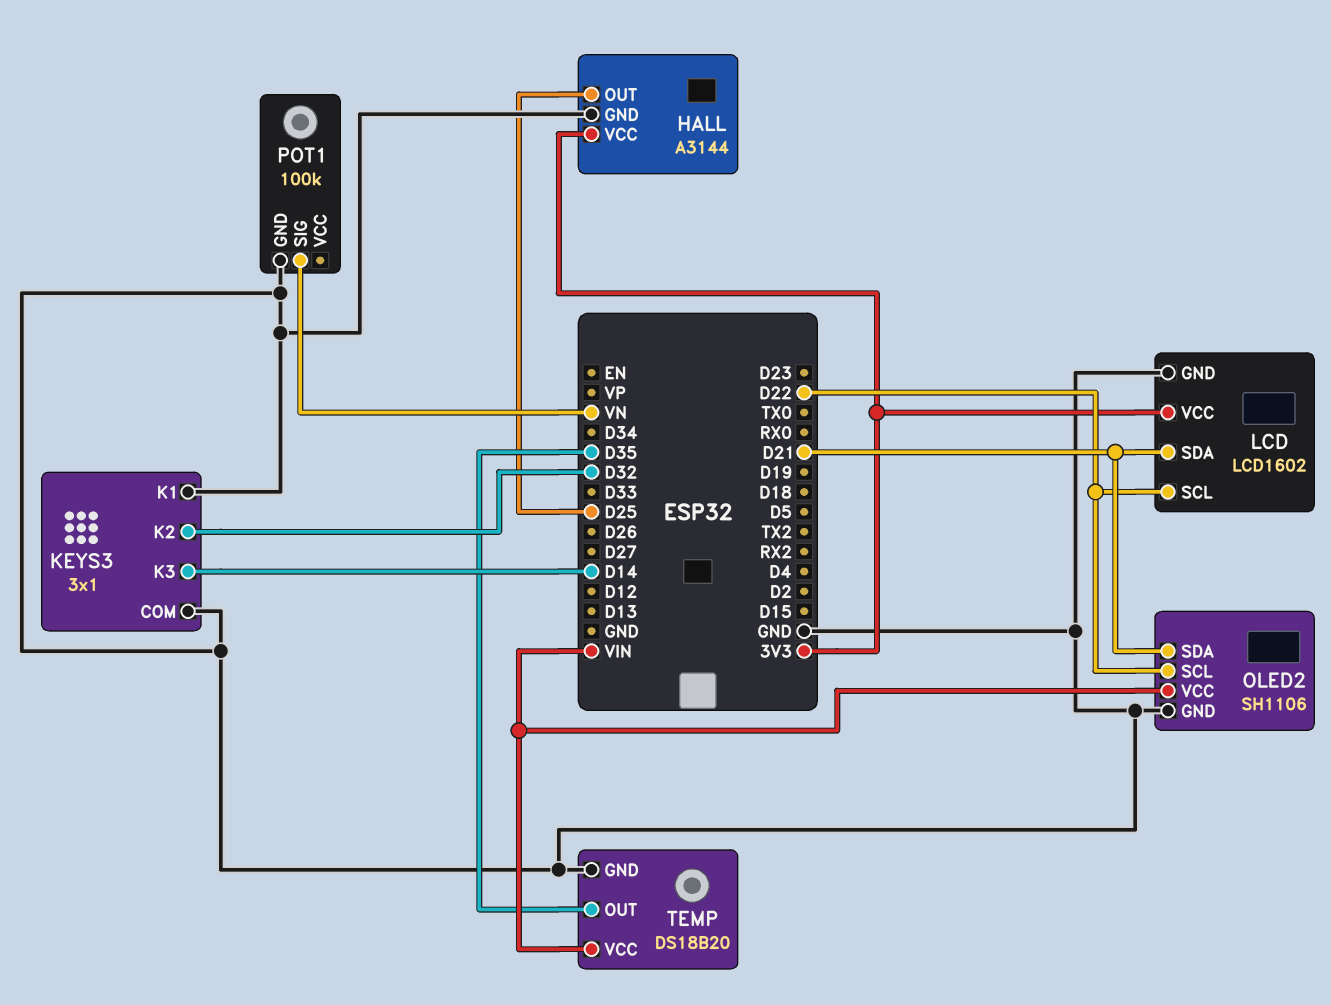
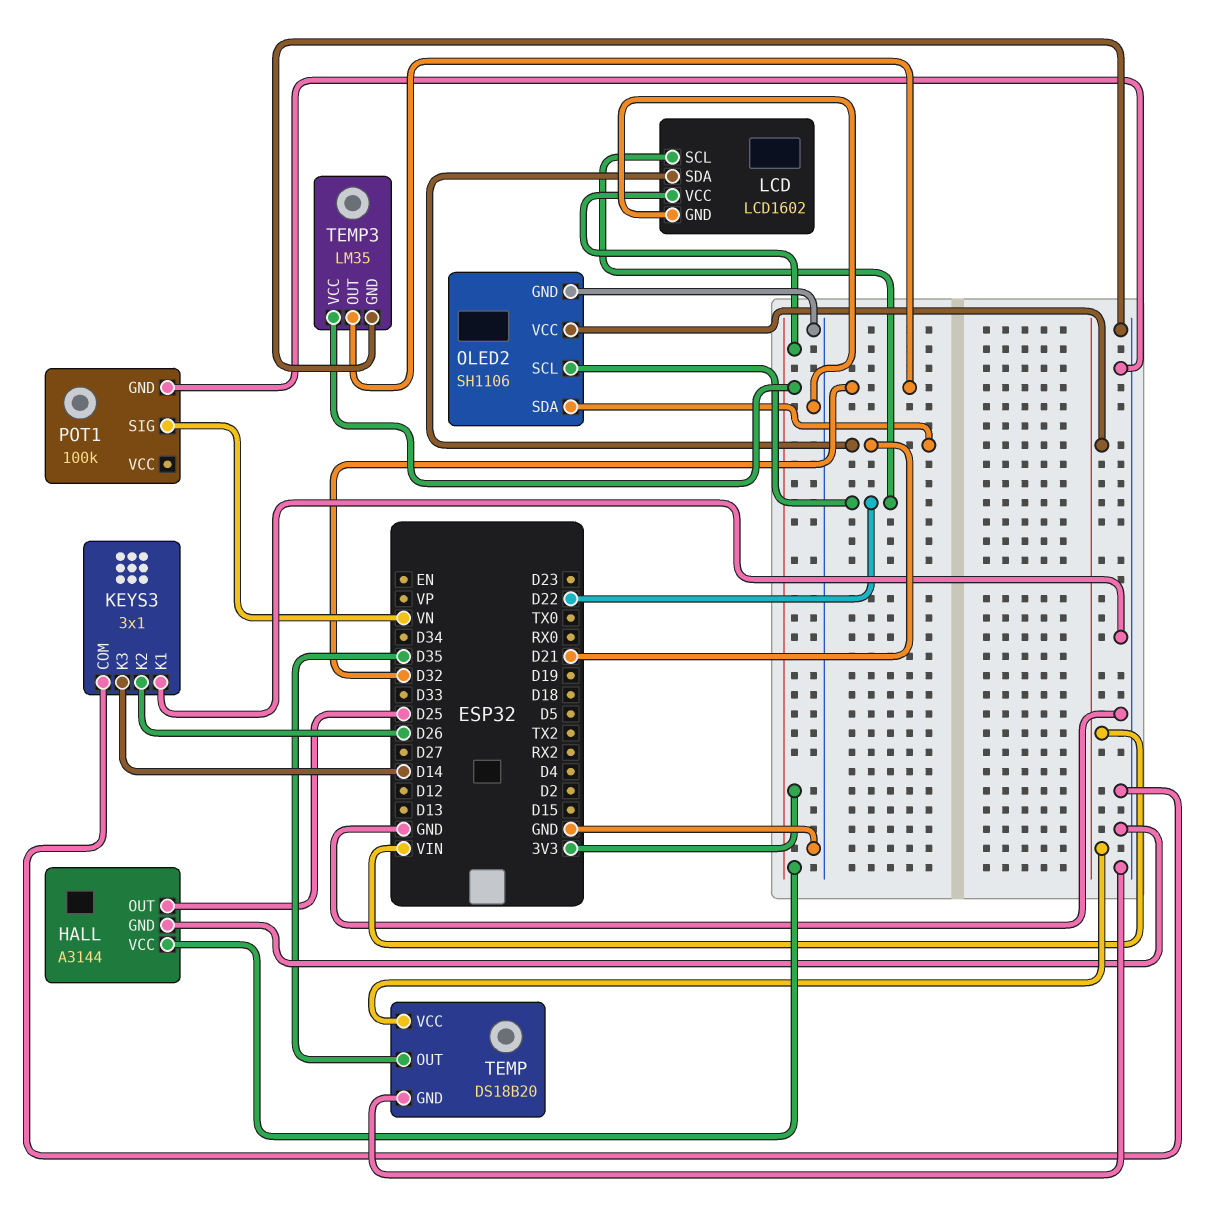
KEYS3 pin K2: D32 -> D26
TEMP3: none -> LM35
TEMP3 pin GND: none -> GND
TEMP3 pin OUT: none -> D32
TEMP3 pin VCC: none -> 3V3

